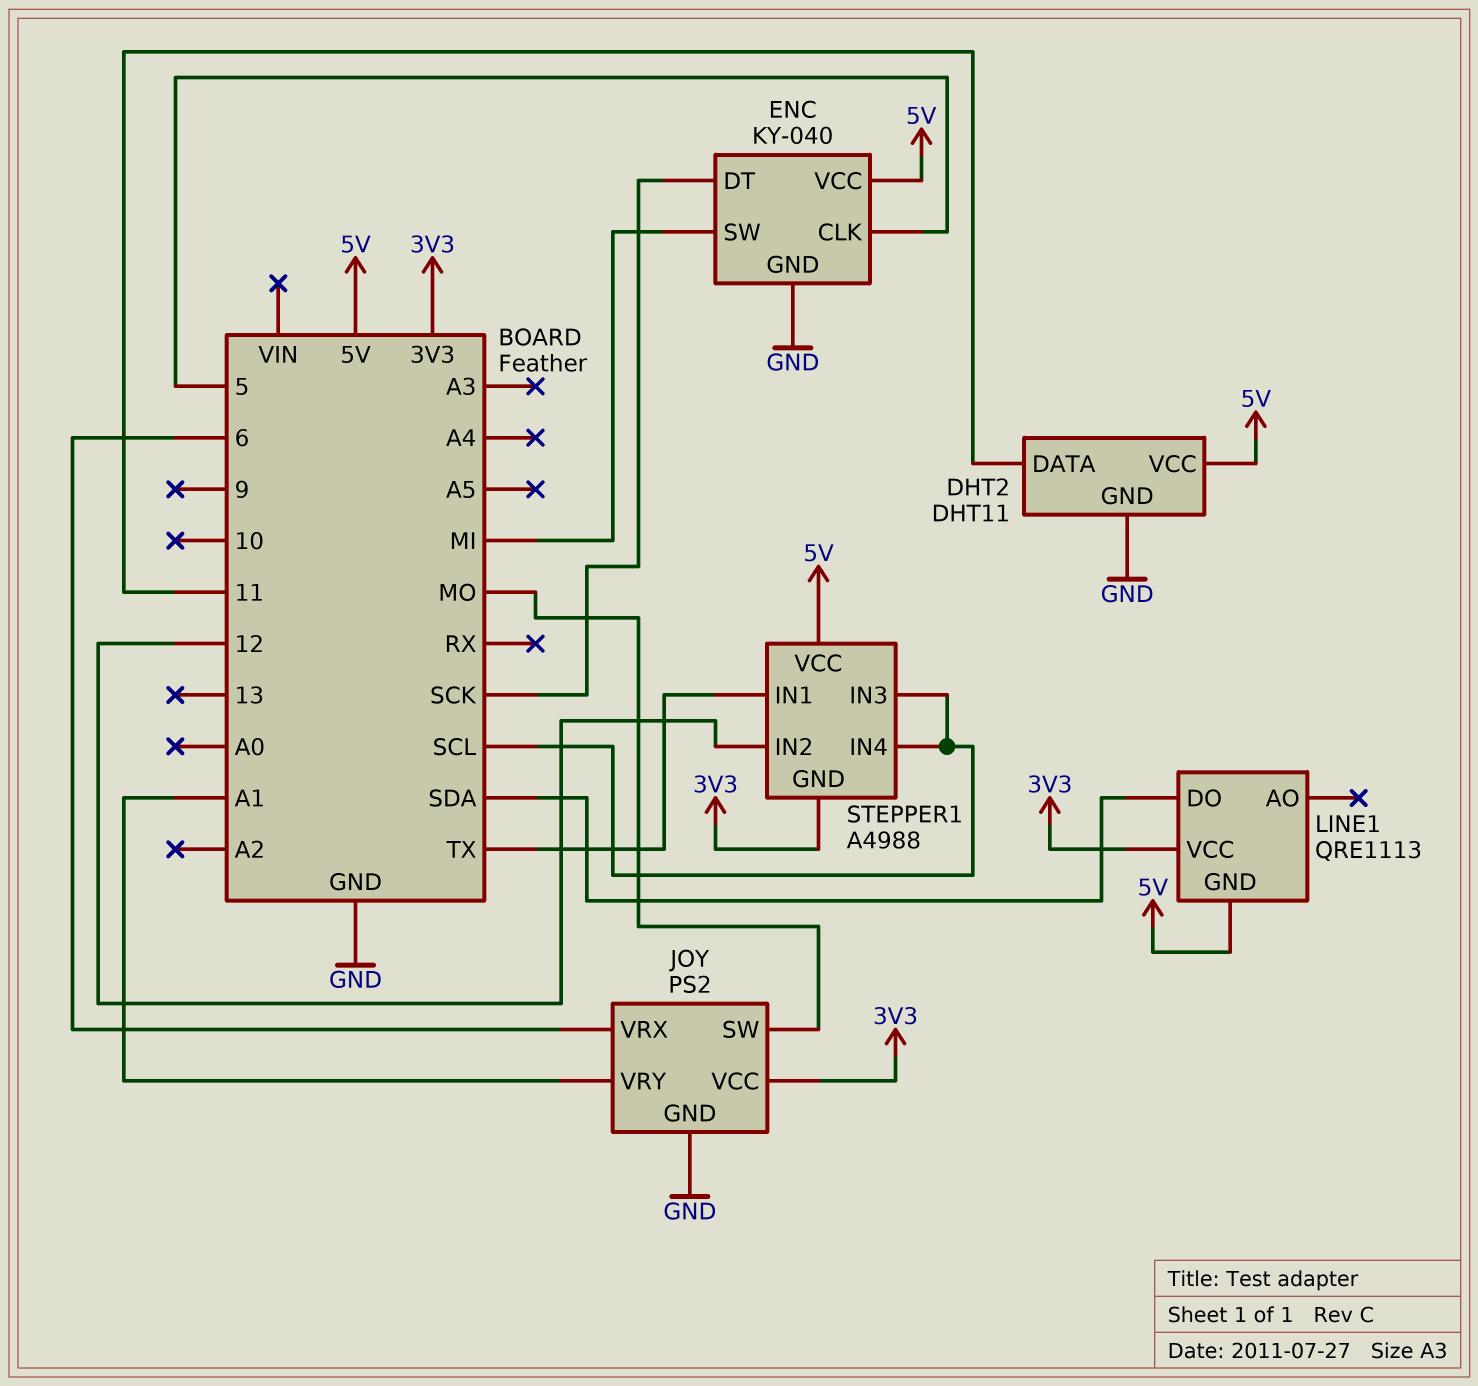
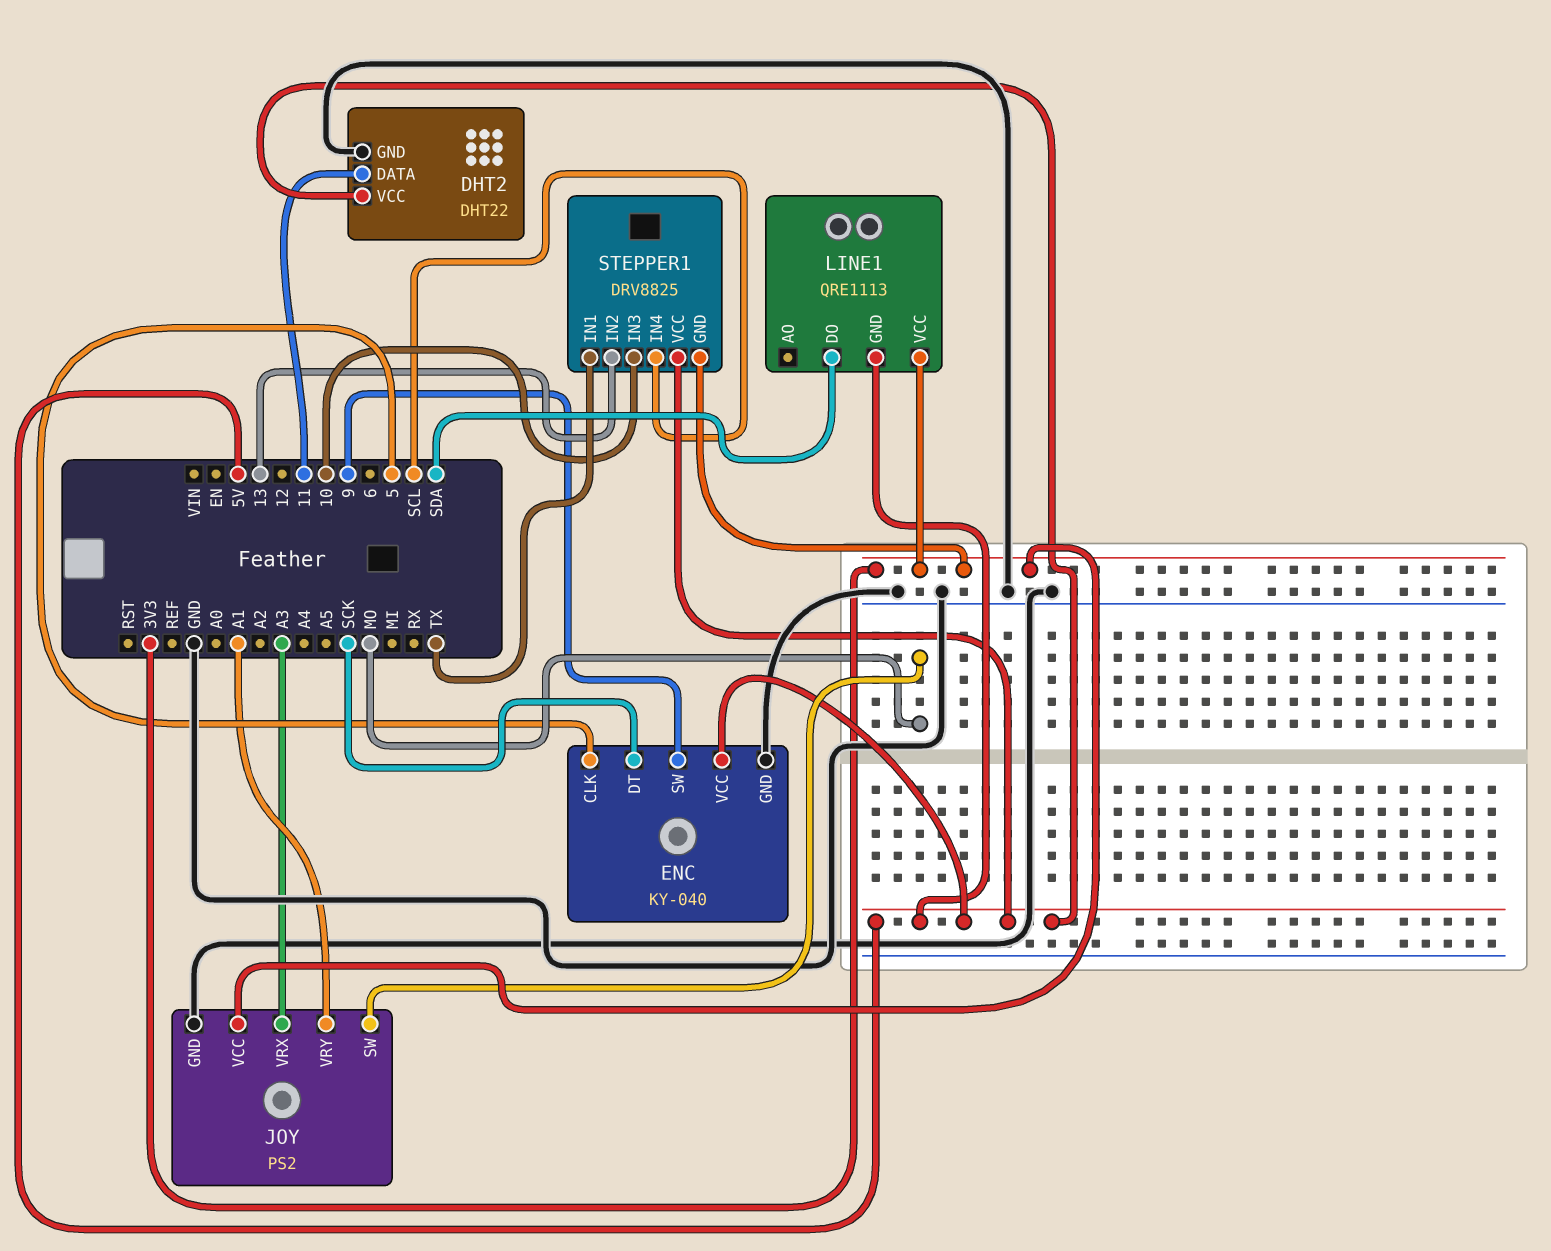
DHT2: DHT11 -> DHT22
ENC pin SW: MI -> 9
JOY pin VRX: 6 -> A3
STEPPER1: A4988 -> DRV8825
STEPPER1 pin IN2: 12 -> 13
STEPPER1 pin IN3: SCL -> 10

